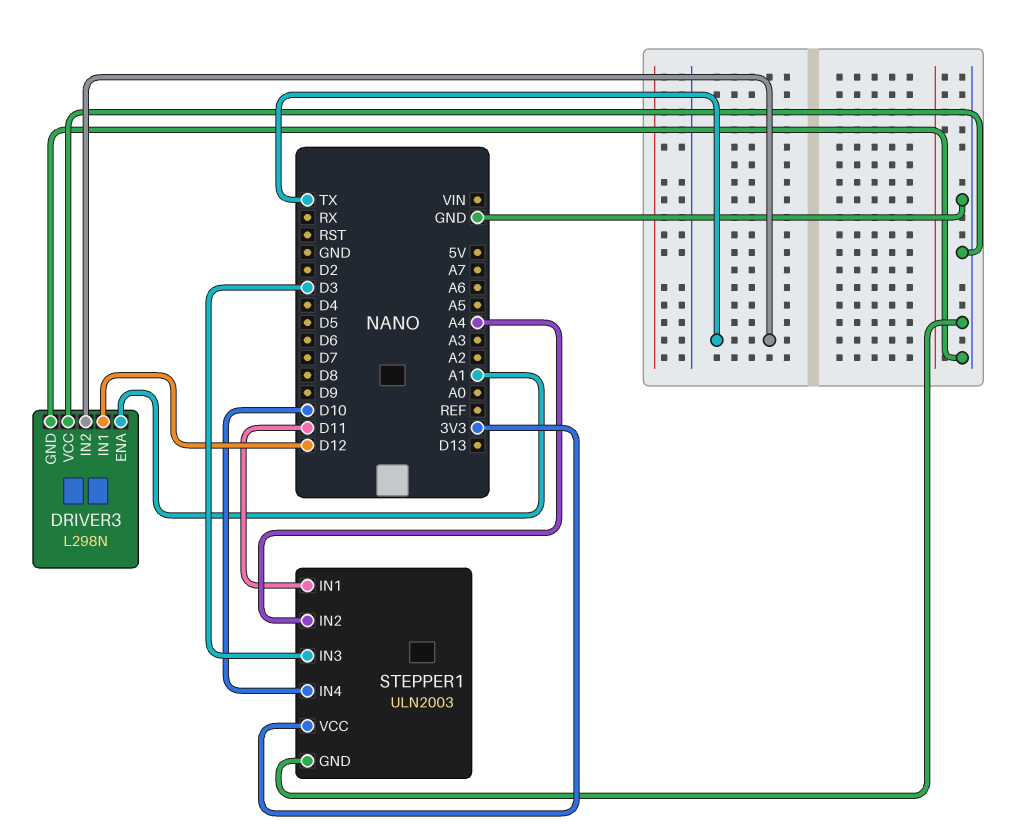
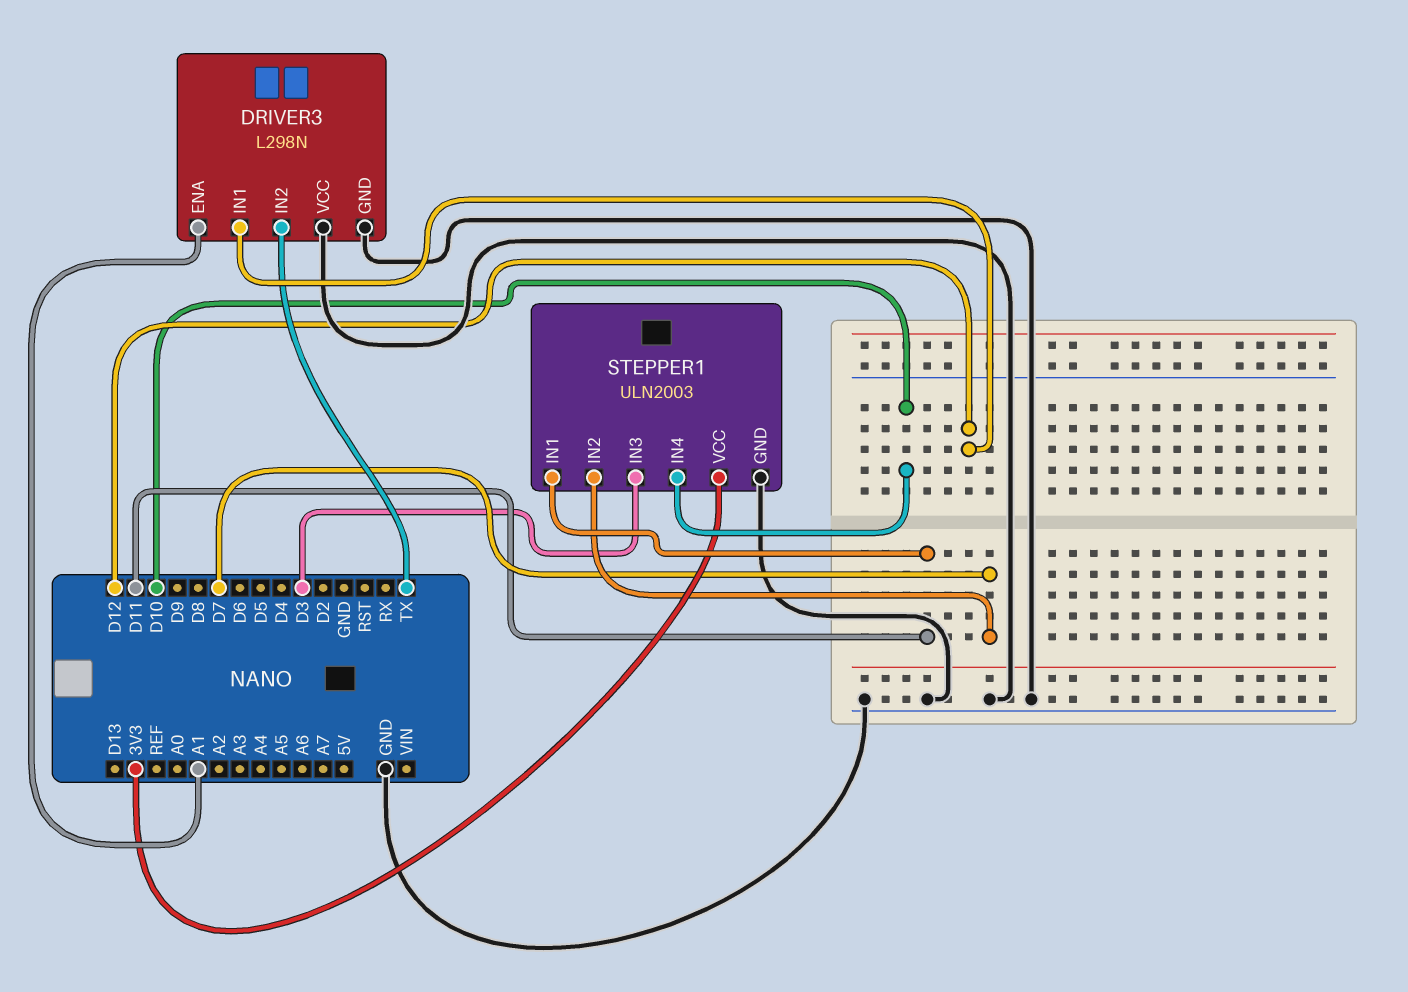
STEPPER1 pin IN2: A4 -> D7

